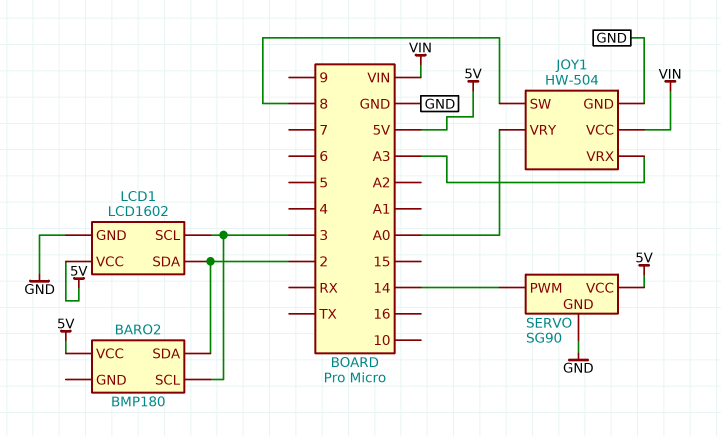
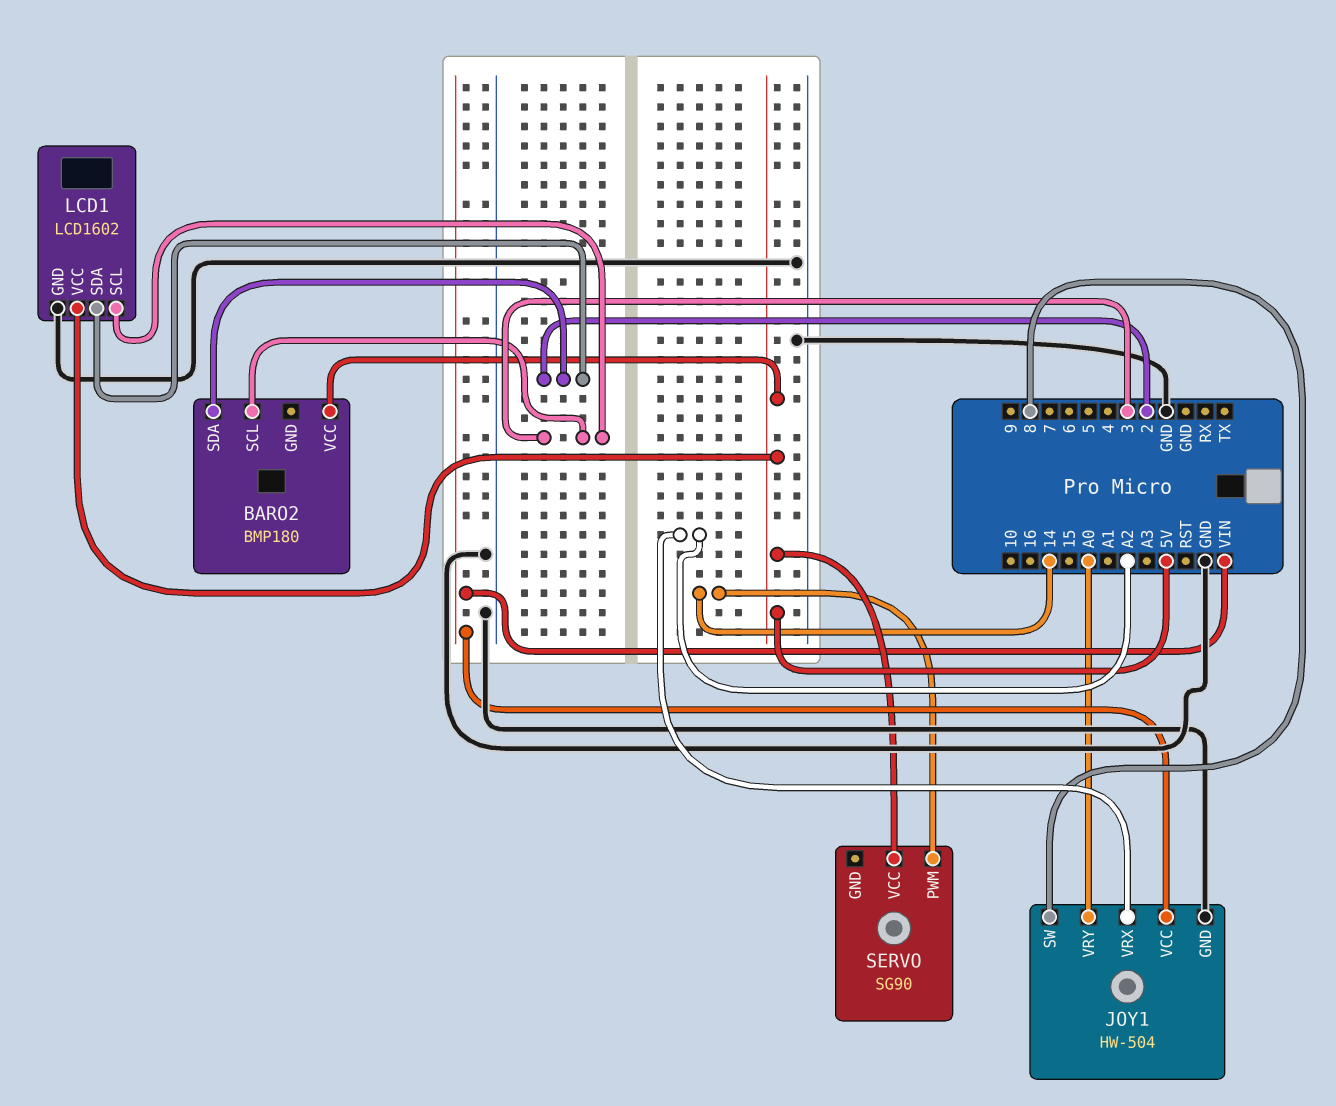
JOY1 pin VRX: A3 -> A2
SERVO pin GND: GND -> none

